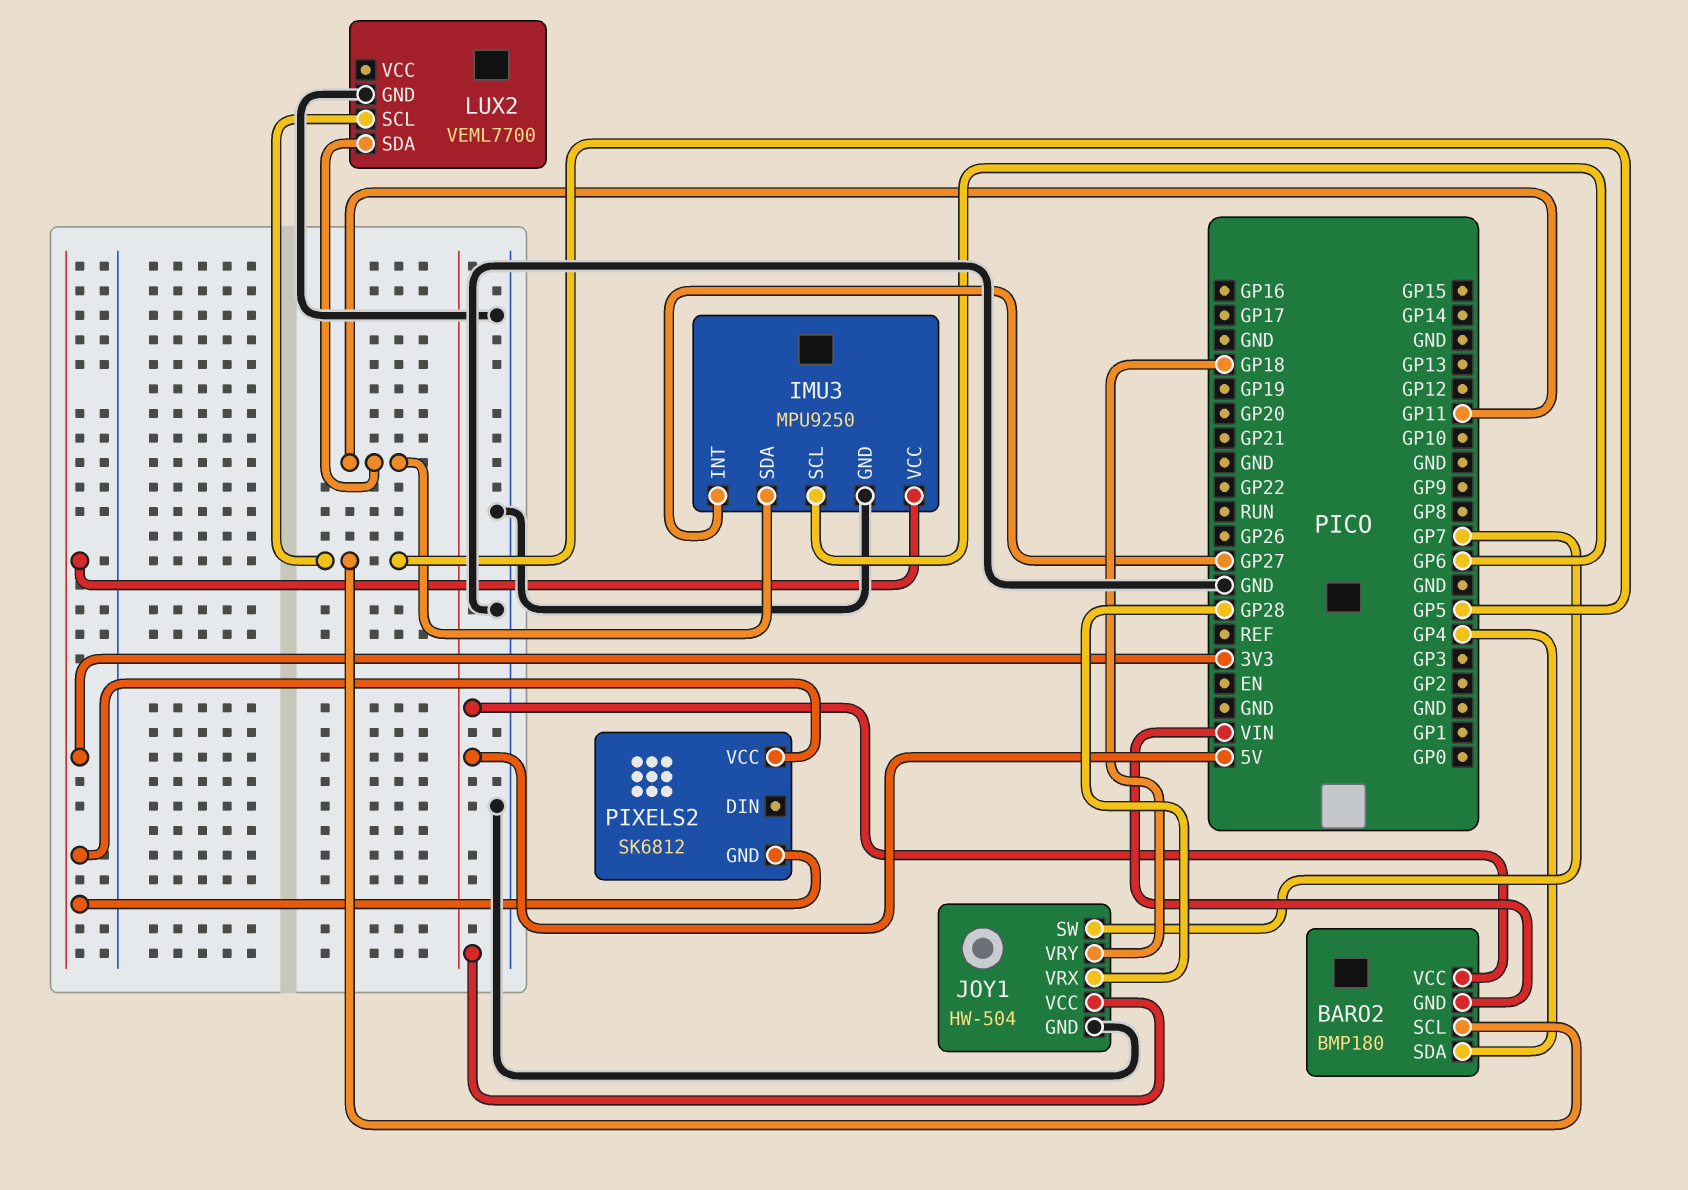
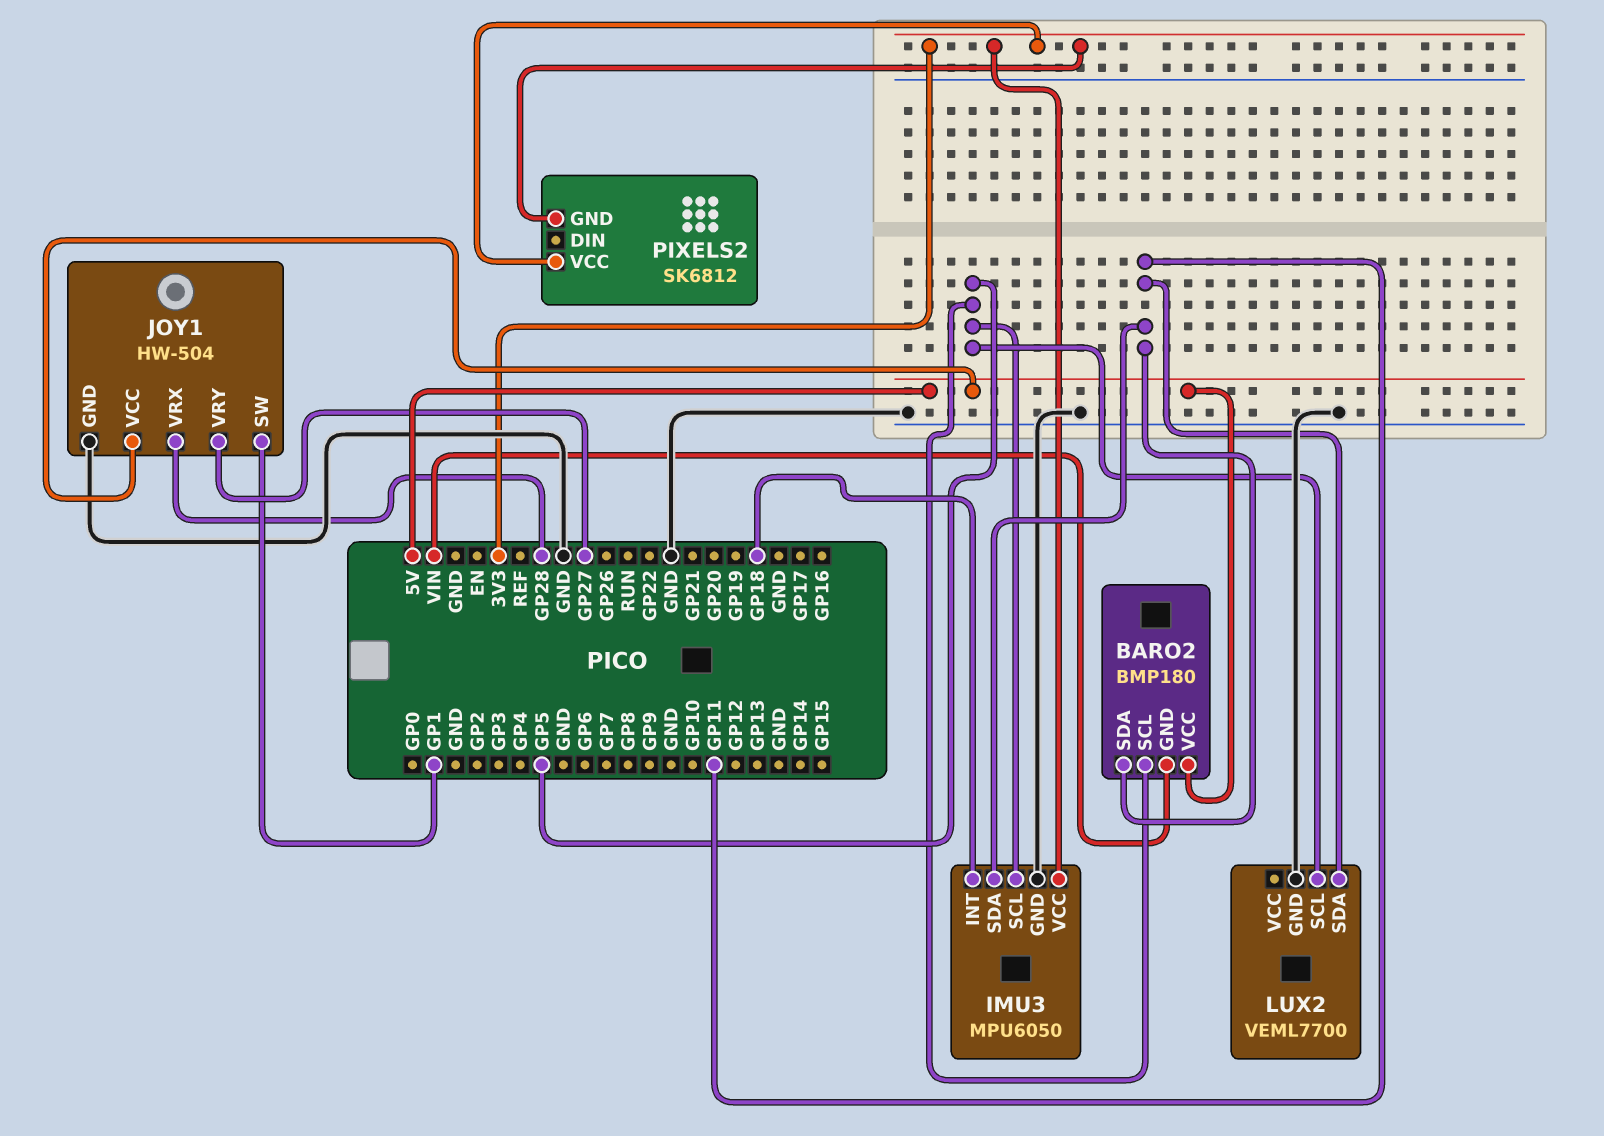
BARO2 pin SDA: GP4 -> GP11
IMU3: MPU9250 -> MPU6050
IMU3 pin INT: GP27 -> GP18
IMU3 pin SCL: GP6 -> GP5
JOY1 pin SW: GP7 -> GP1
JOY1 pin VRY: GP18 -> GP27

